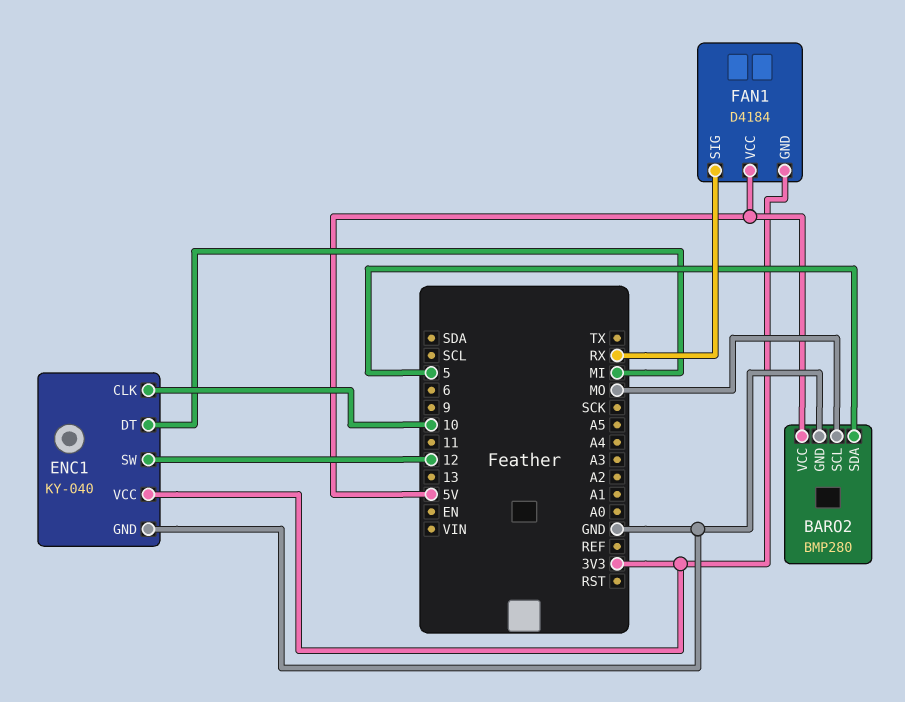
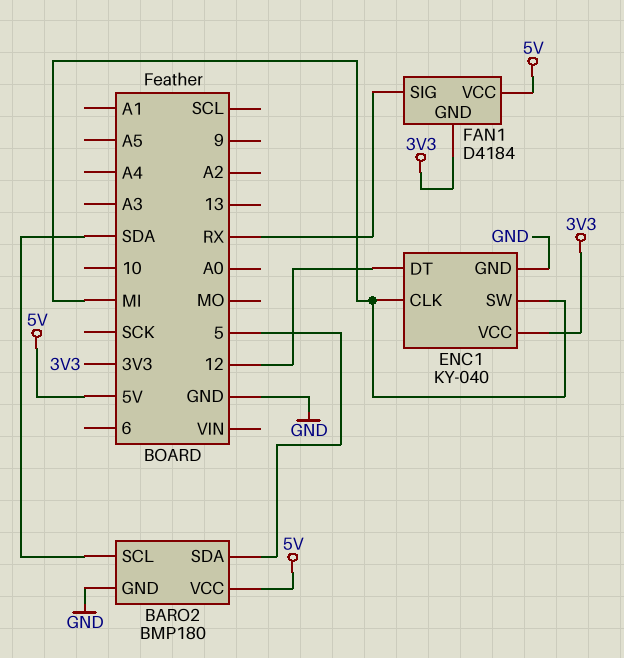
BARO2: BMP280 -> BMP180
BARO2 pin SCL: MO -> SDA
ENC1 pin CLK: 10 -> MI
ENC1 pin DT: MI -> 12
ENC1 pin SW: 12 -> MI

